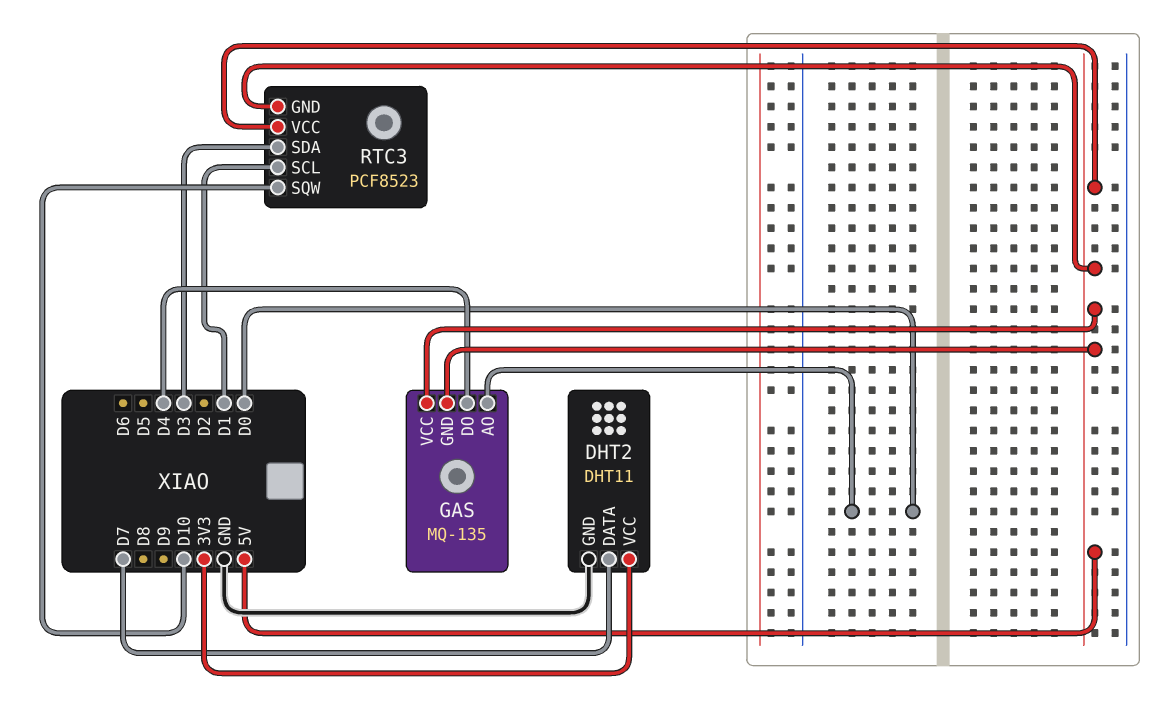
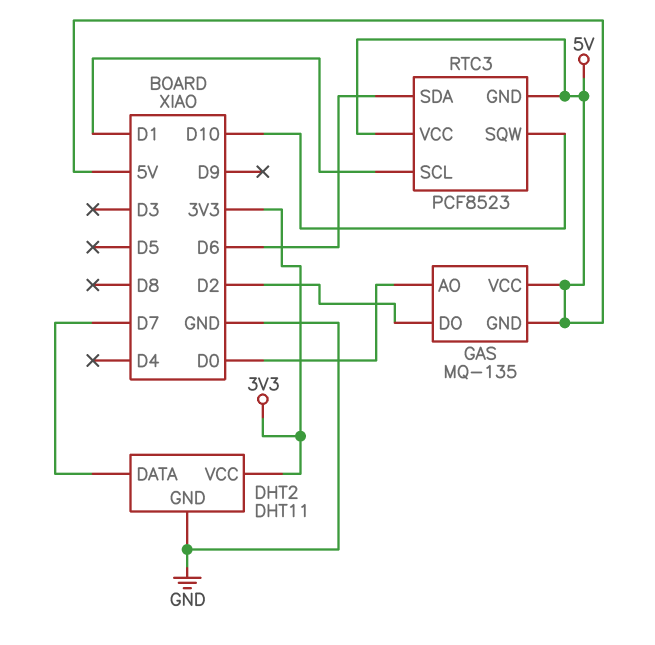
GAS pin DO: D4 -> D2
RTC3 pin SDA: D3 -> D6

